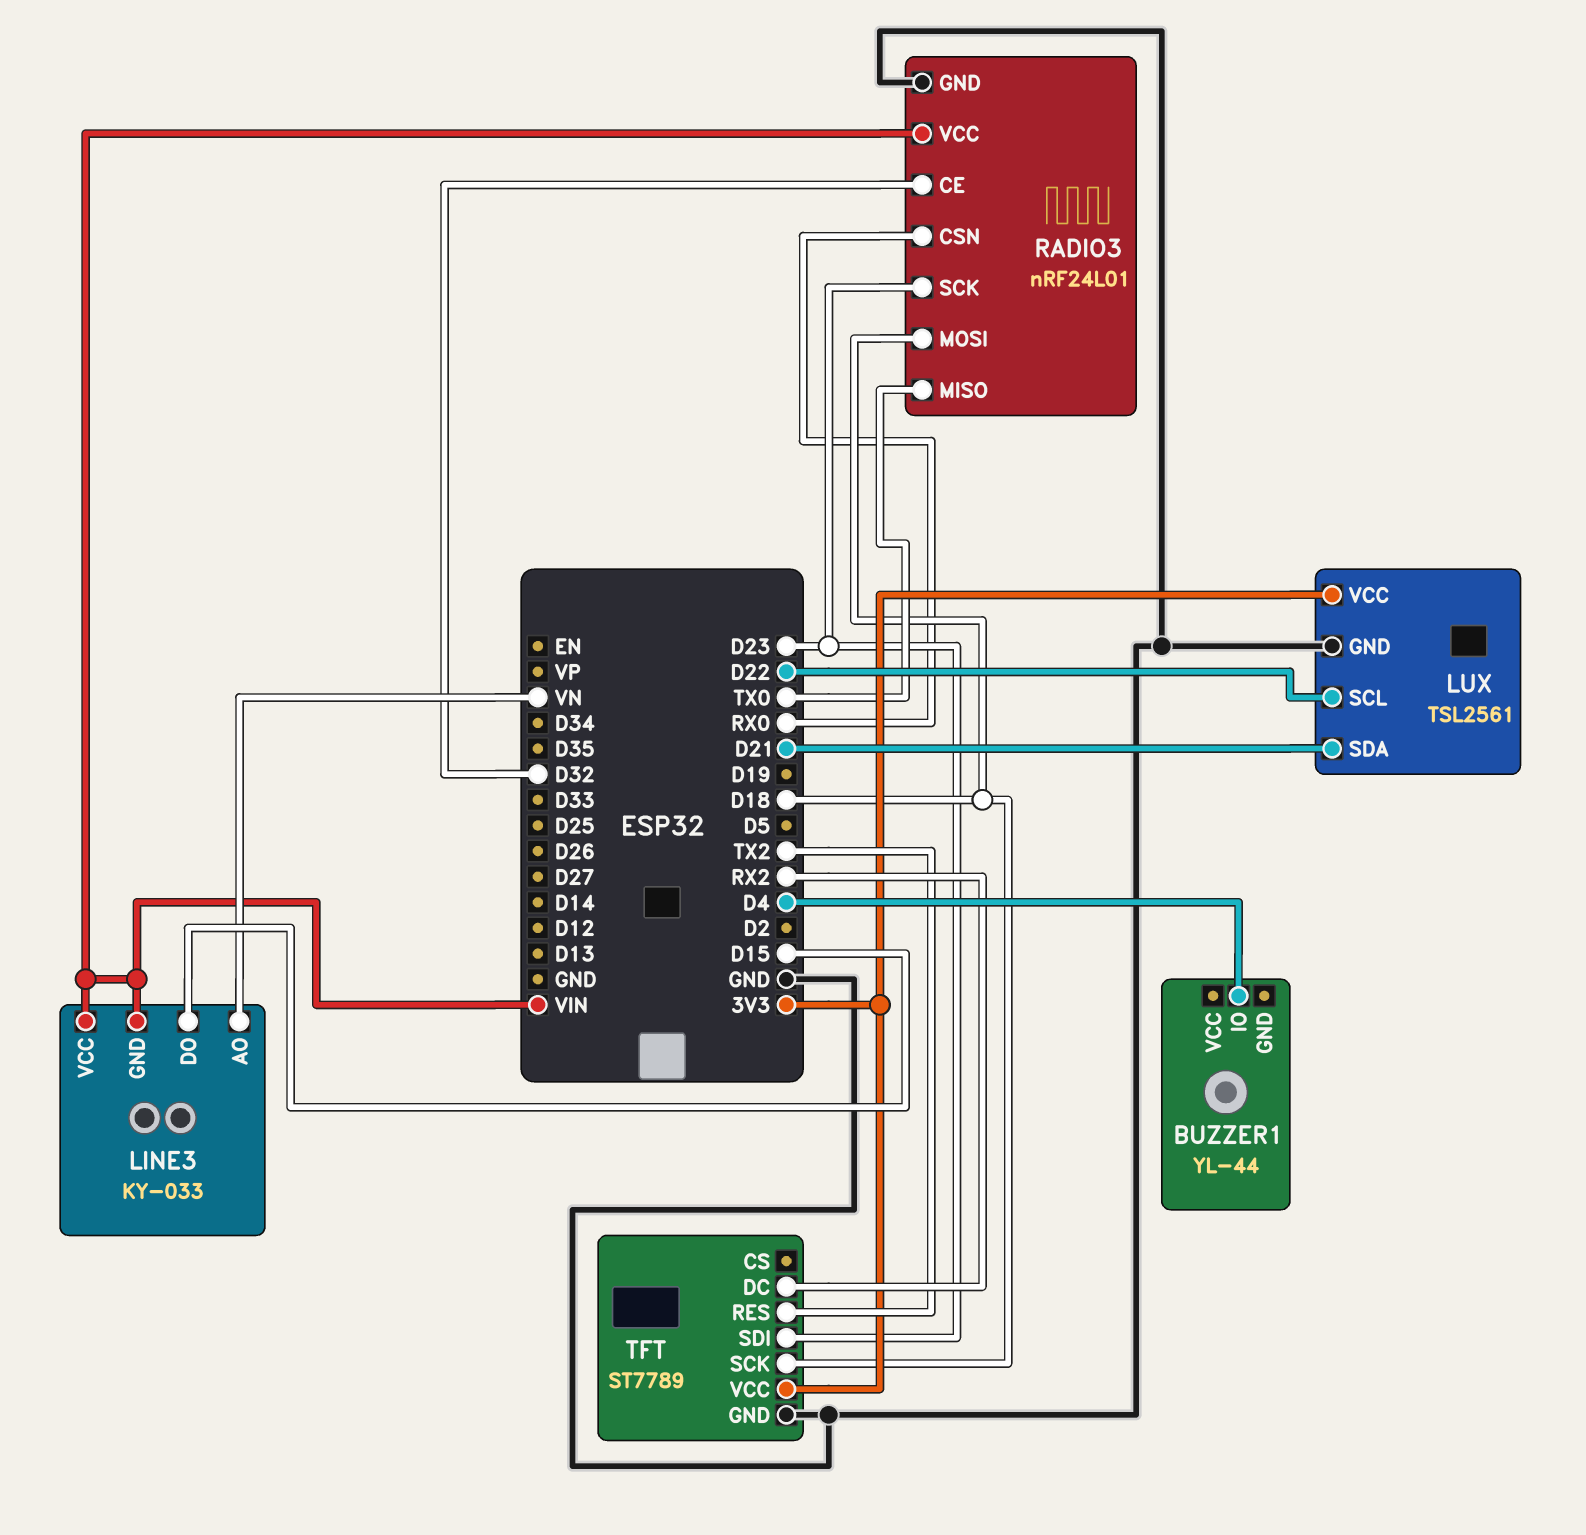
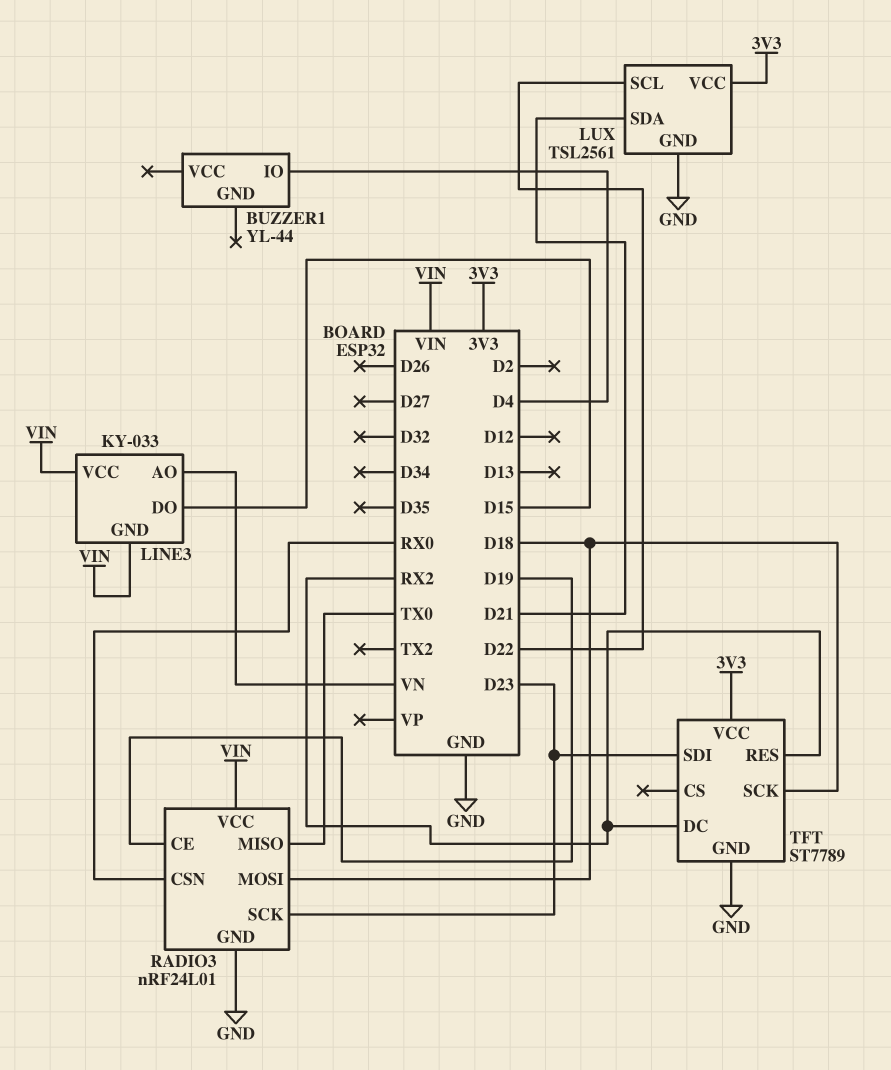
RADIO3 pin CE: D32 -> D19
TFT pin RES: TX2 -> RX2

